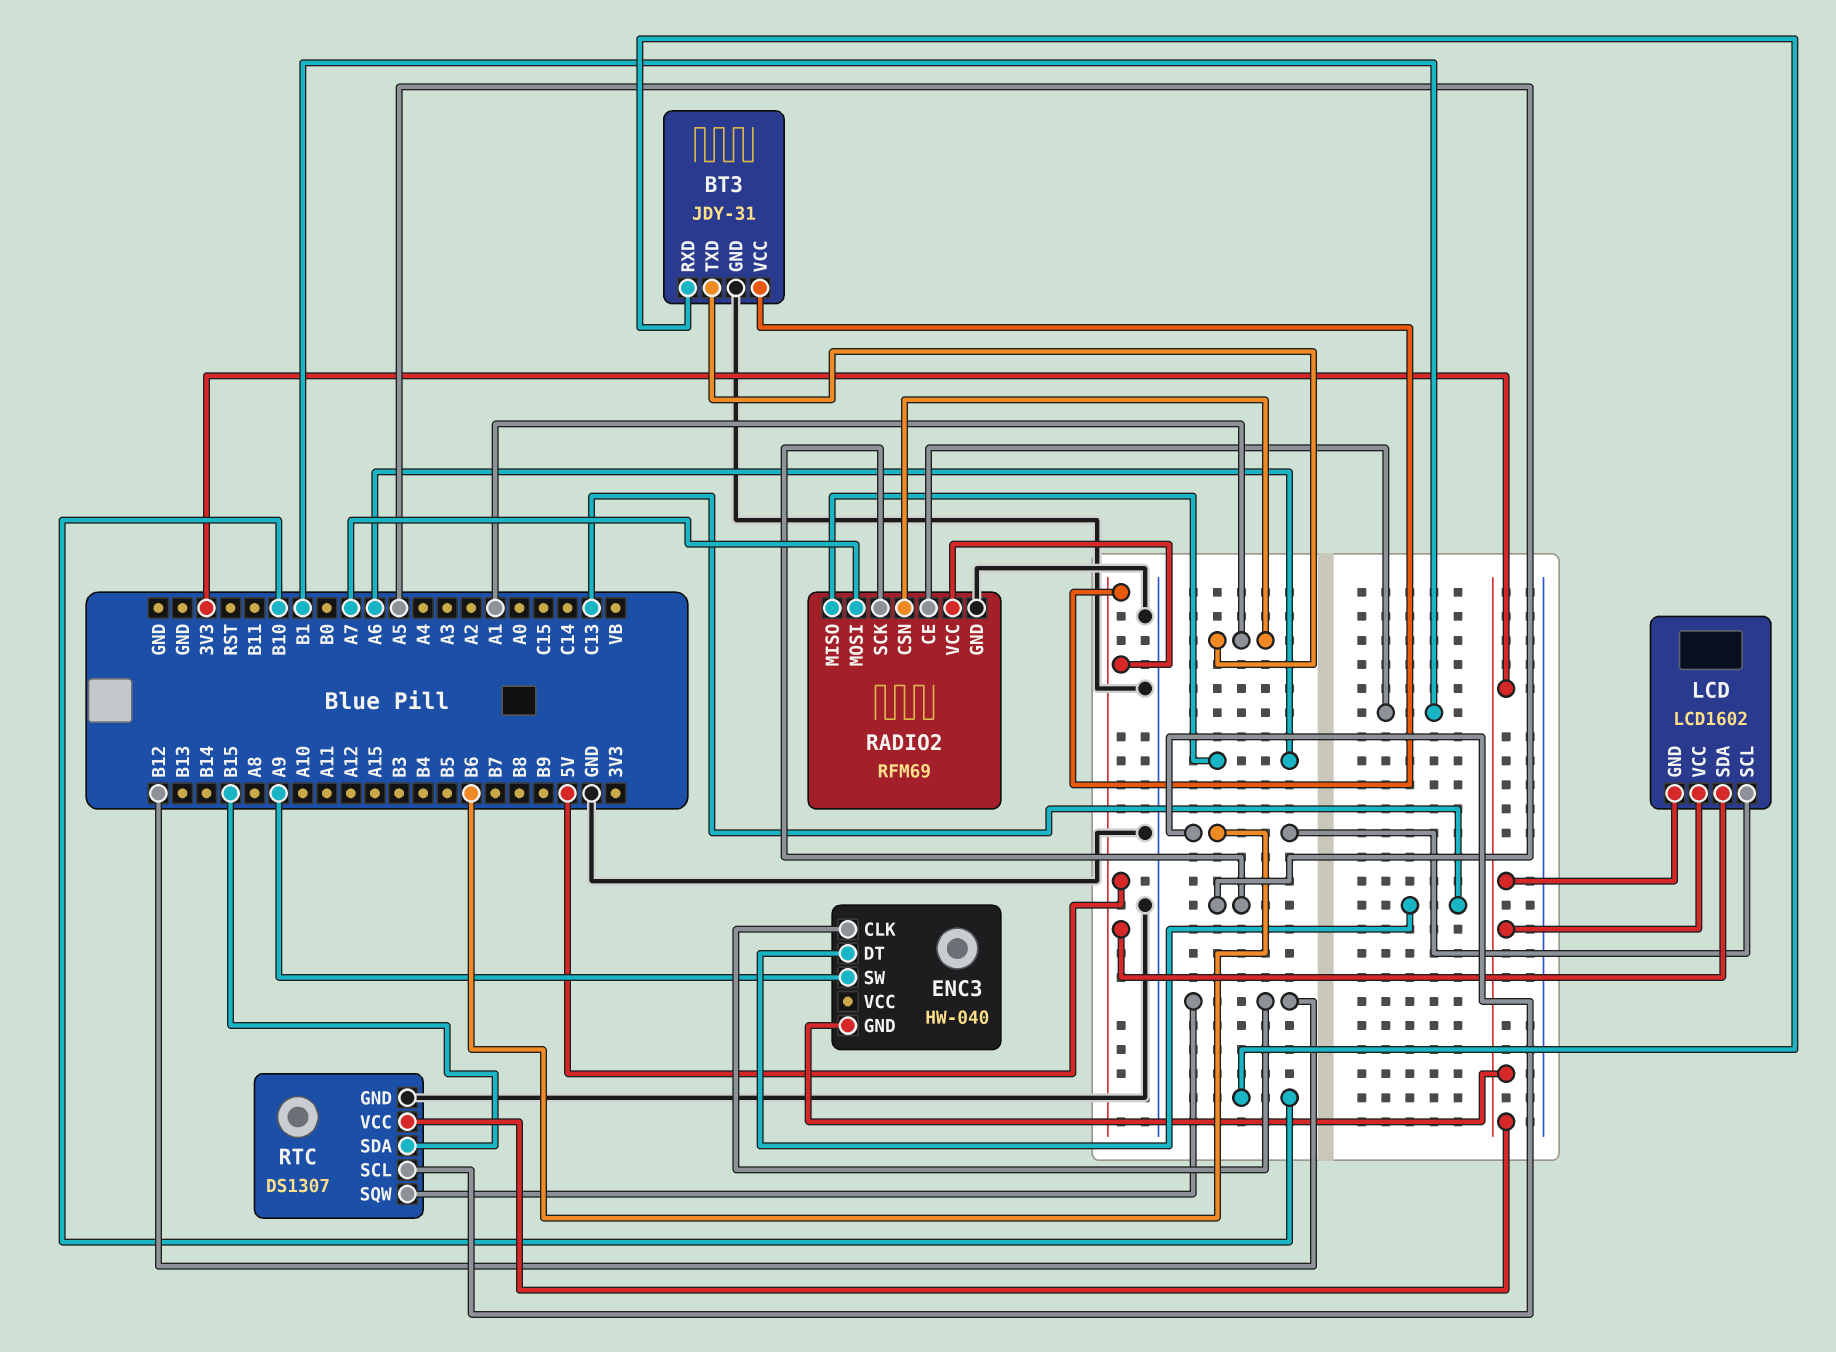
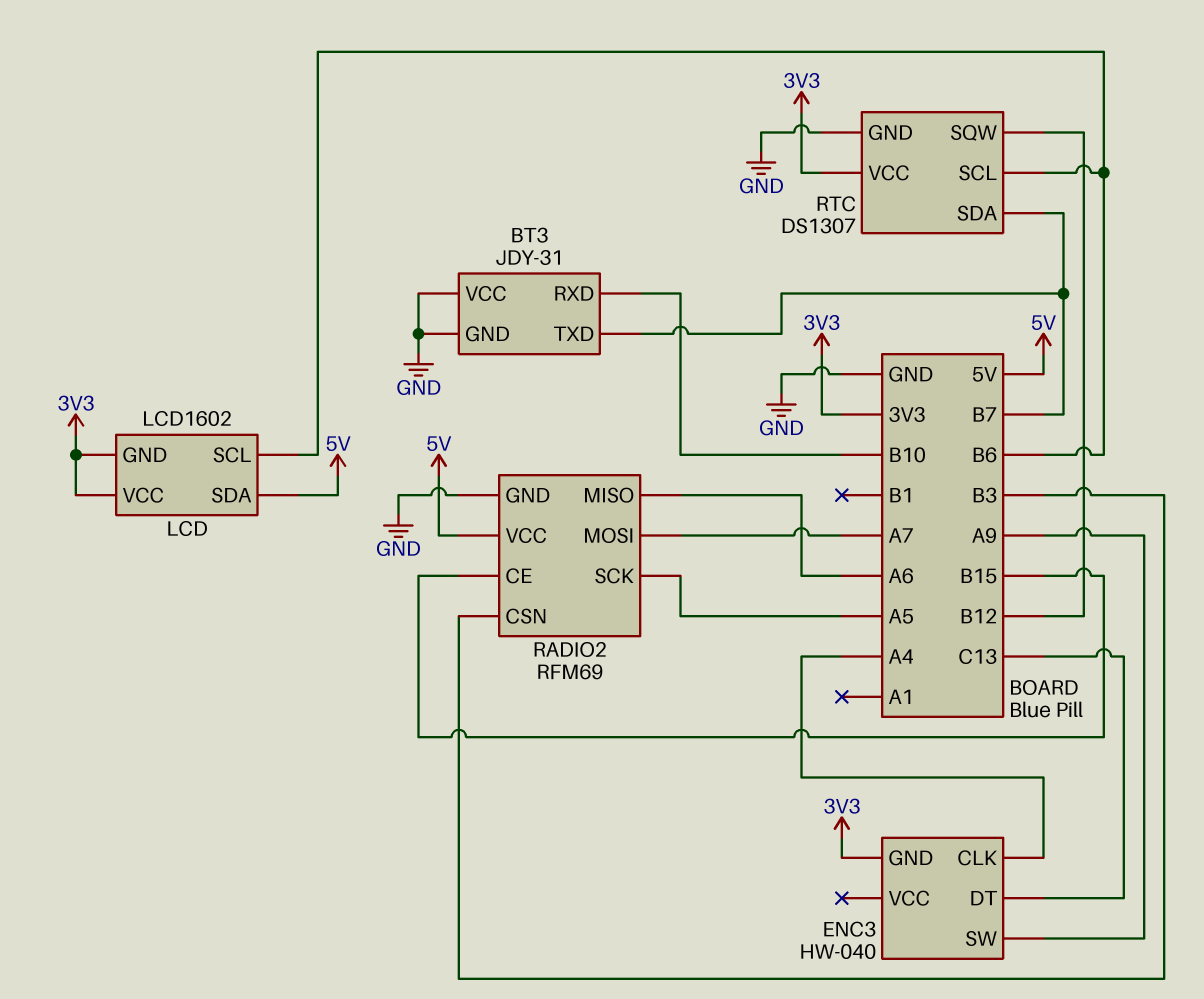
BT3 pin TXD: A1 -> B7
BT3 pin VCC: 5V -> GND
ENC3 pin CLK: B12 -> A4
RADIO2 pin CE: B1 -> B15
RADIO2 pin CSN: A1 -> B3
RTC pin SDA: B15 -> B7

